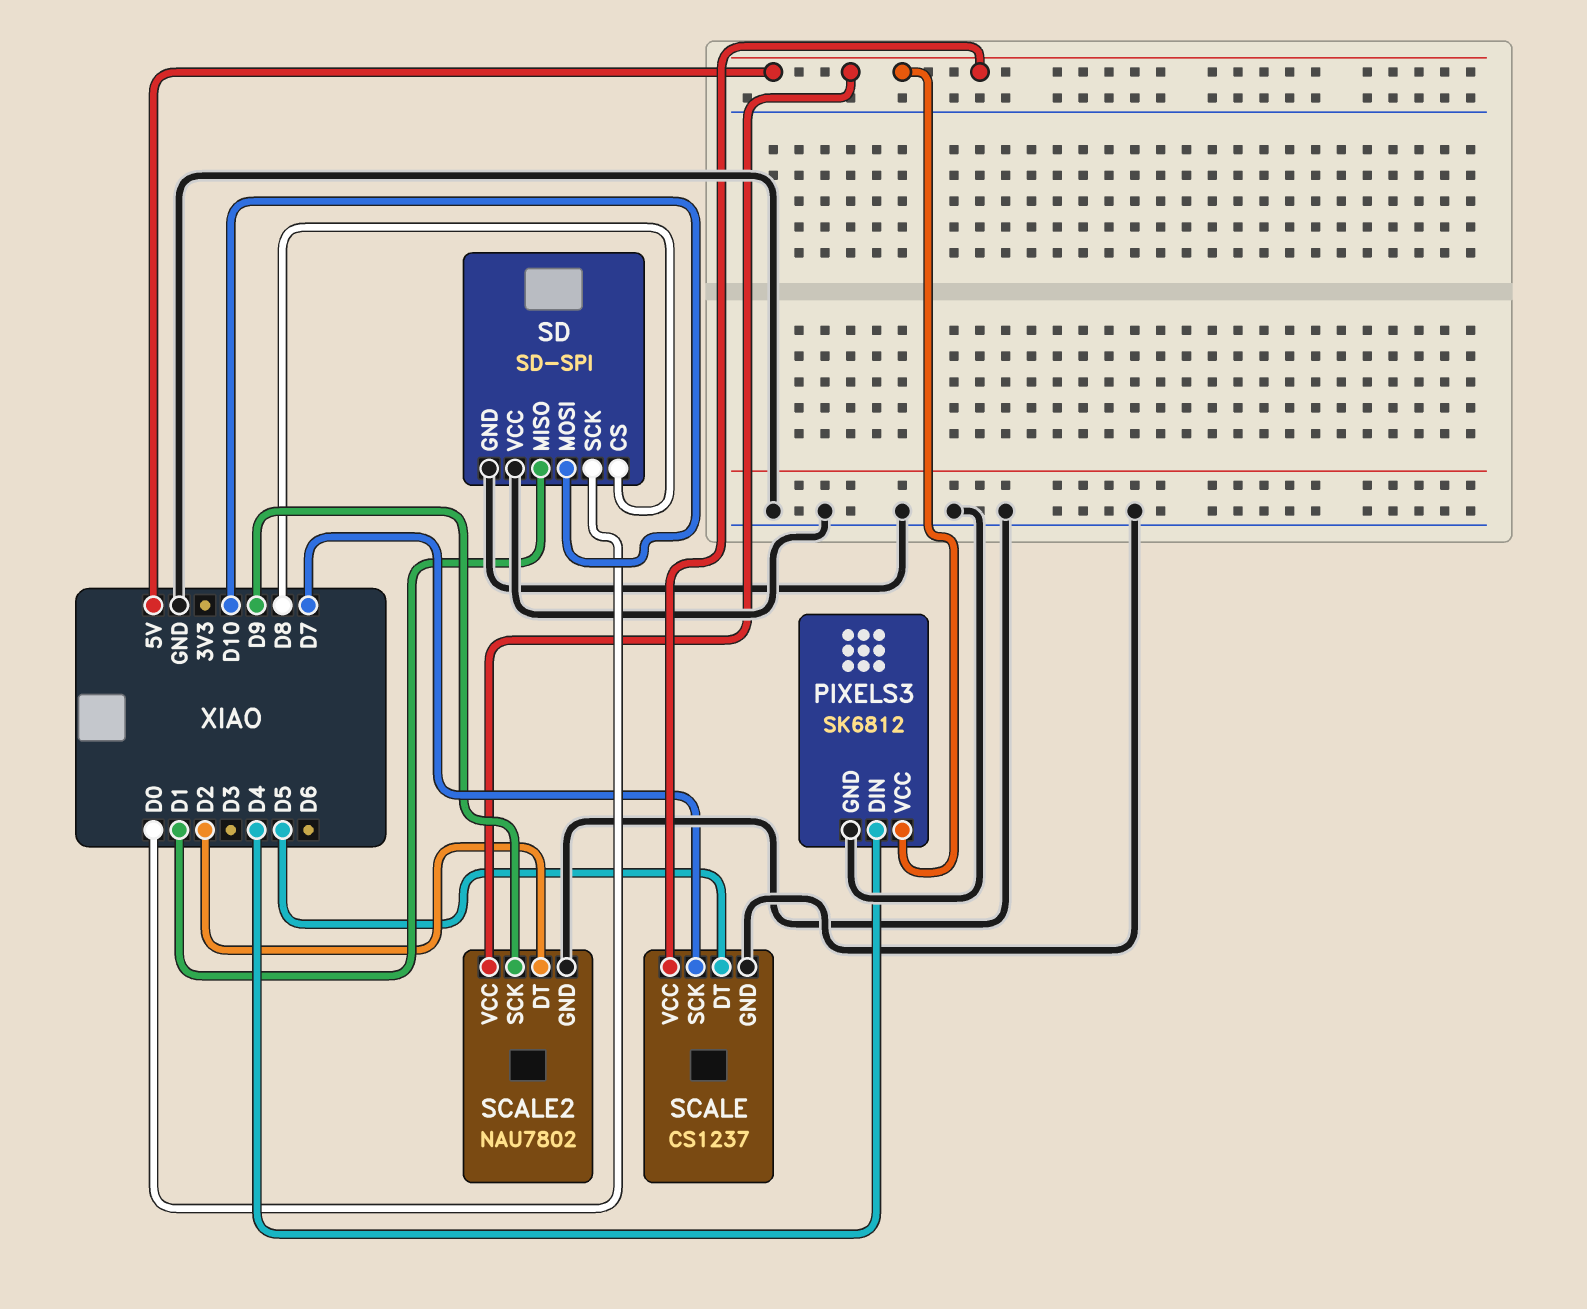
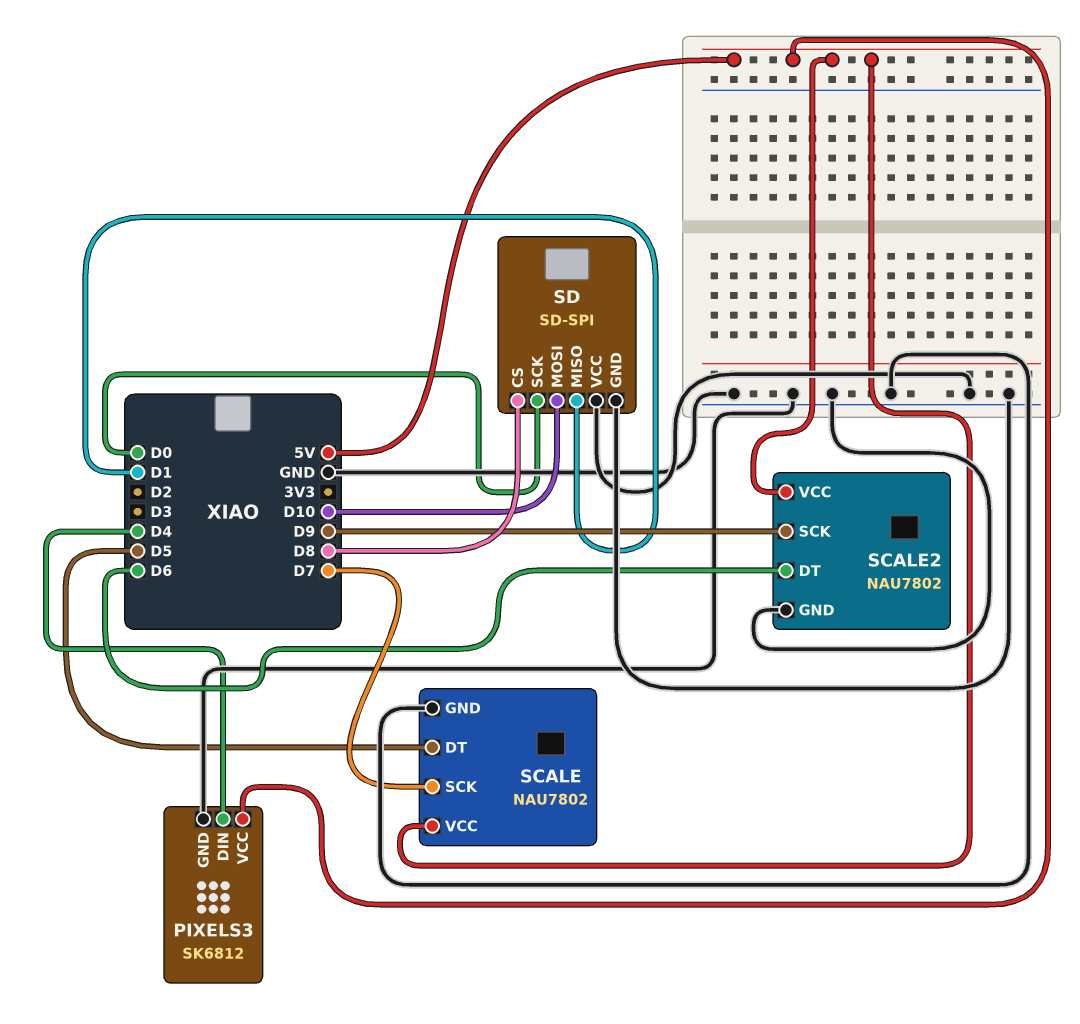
SCALE: CS1237 -> NAU7802
SCALE2 pin DT: D2 -> D6

